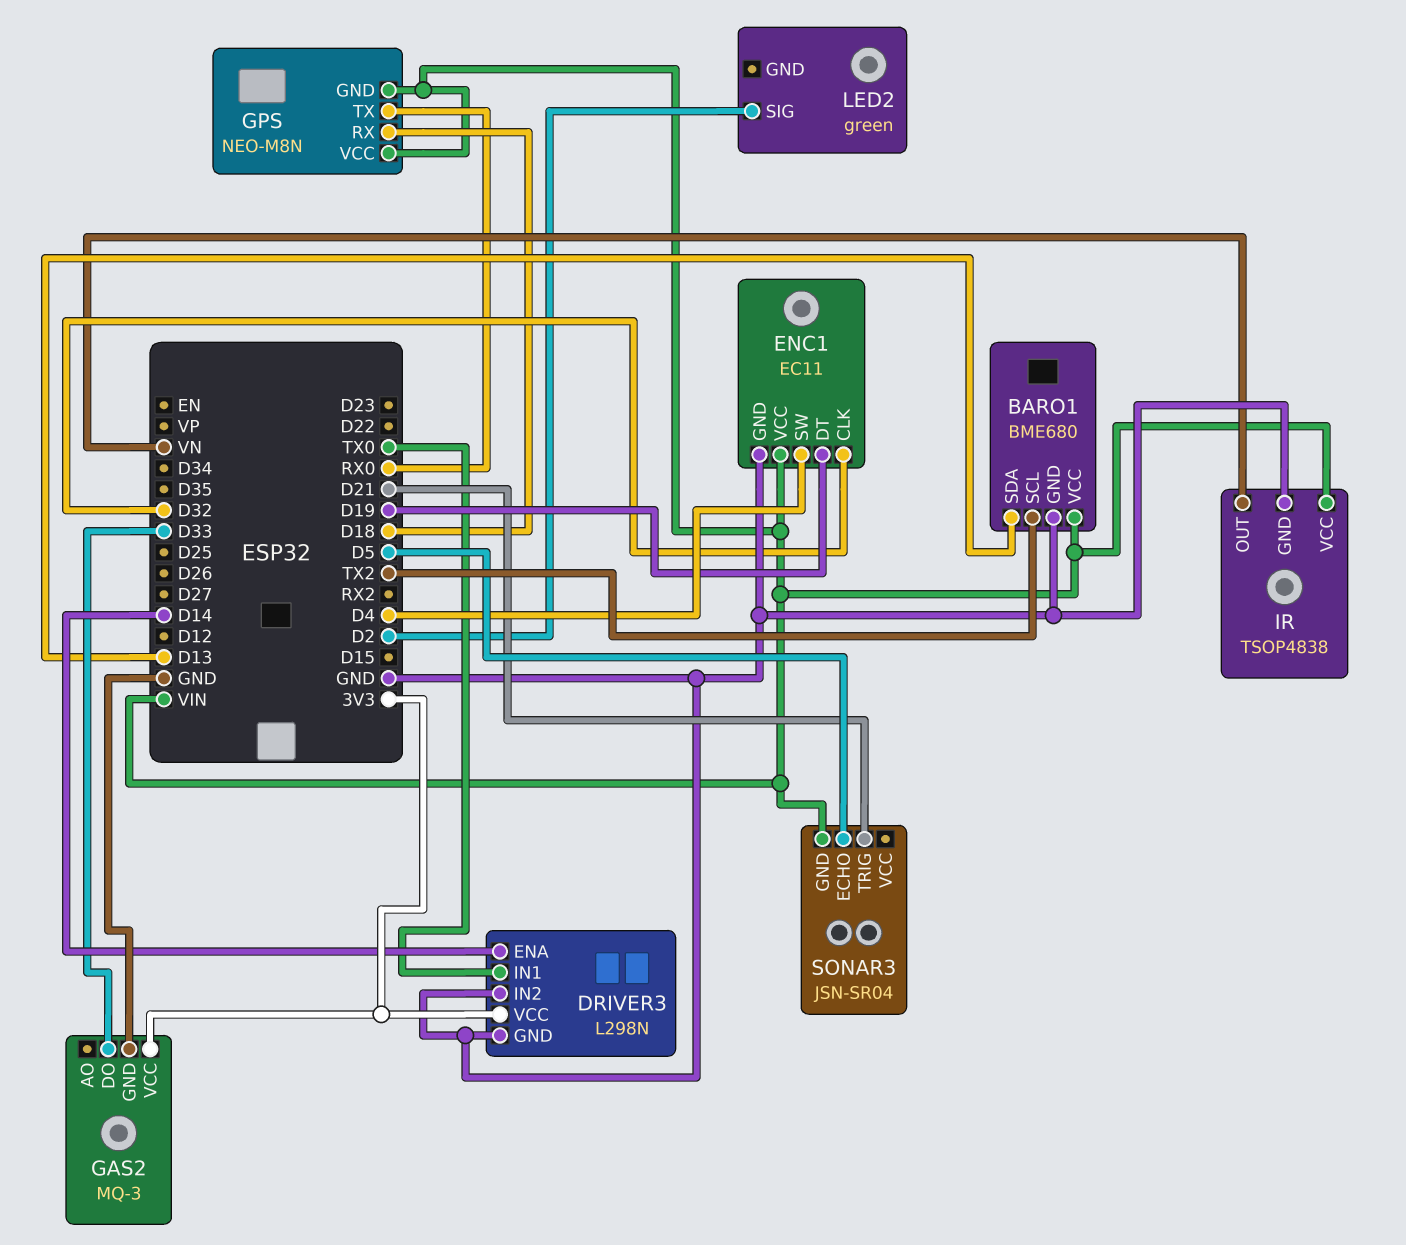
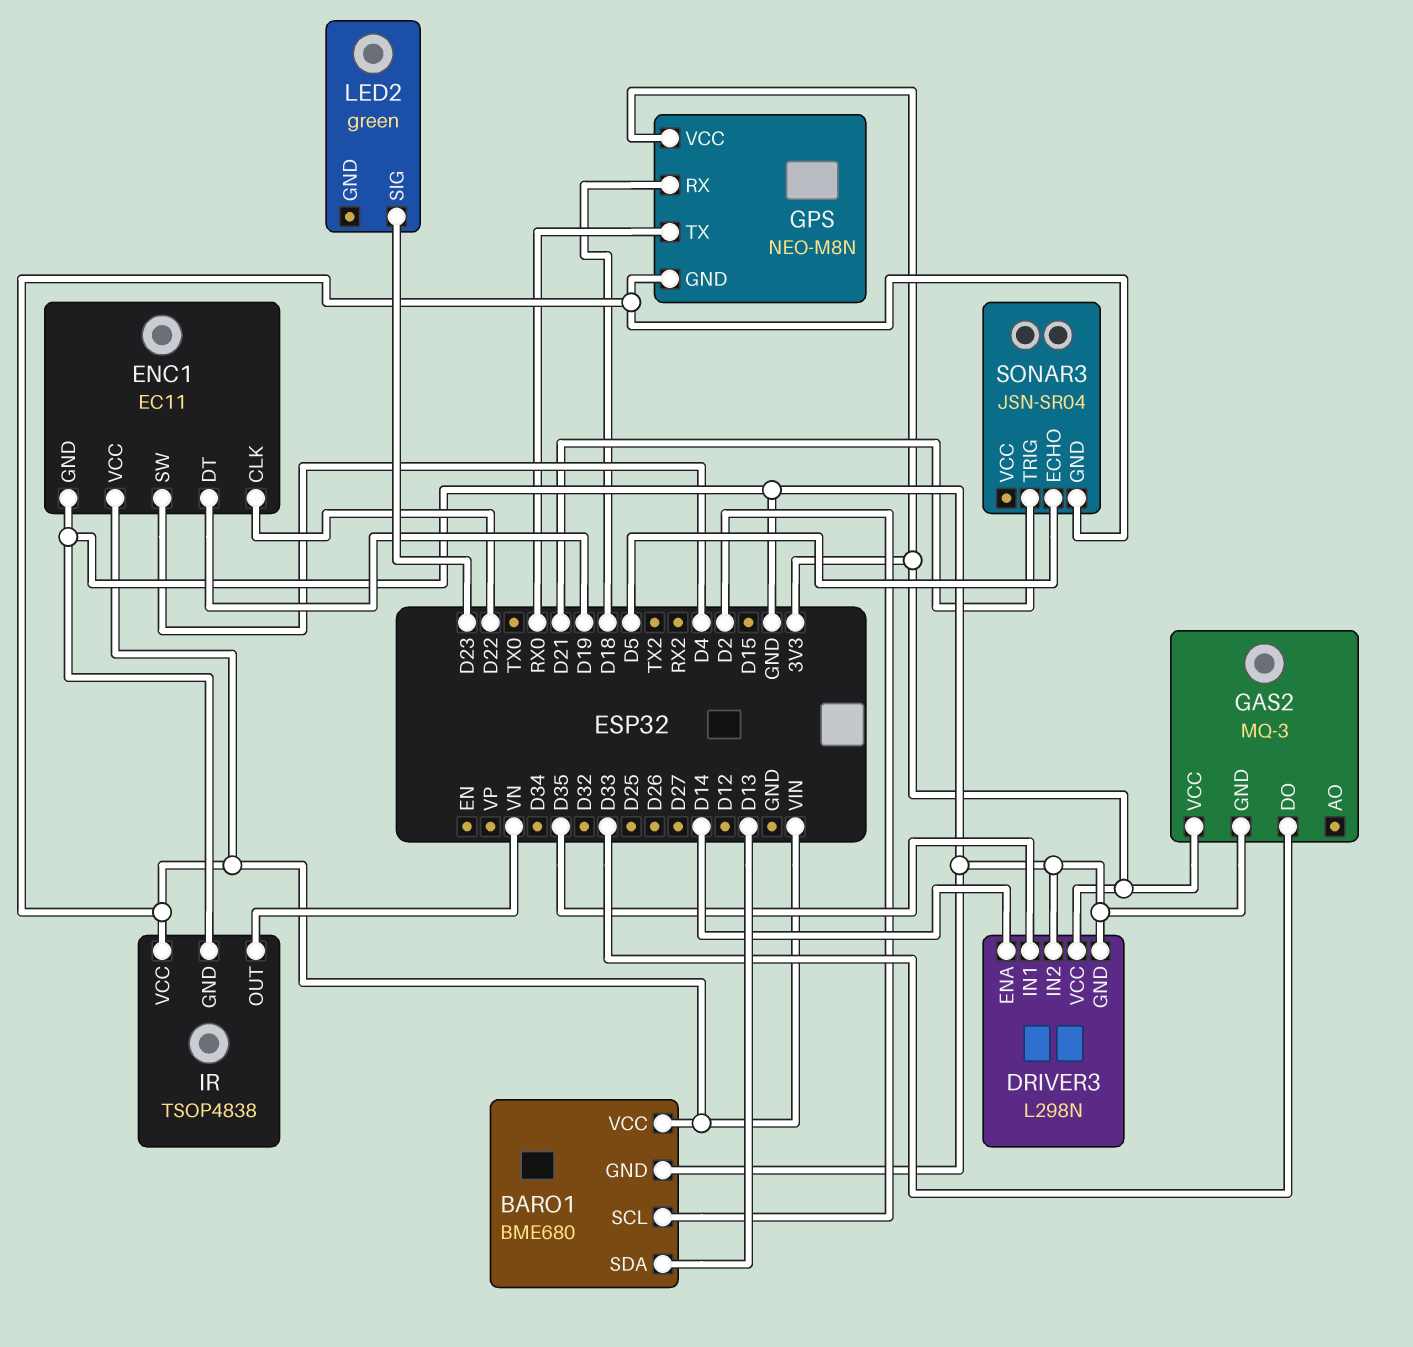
BARO1 pin SCL: TX2 -> D2
DRIVER3 pin IN1: TX0 -> D35
ENC1 pin CLK: D32 -> D22
GPS pin VCC: VIN -> 3V3
LED2 pin SIG: D2 -> D23

